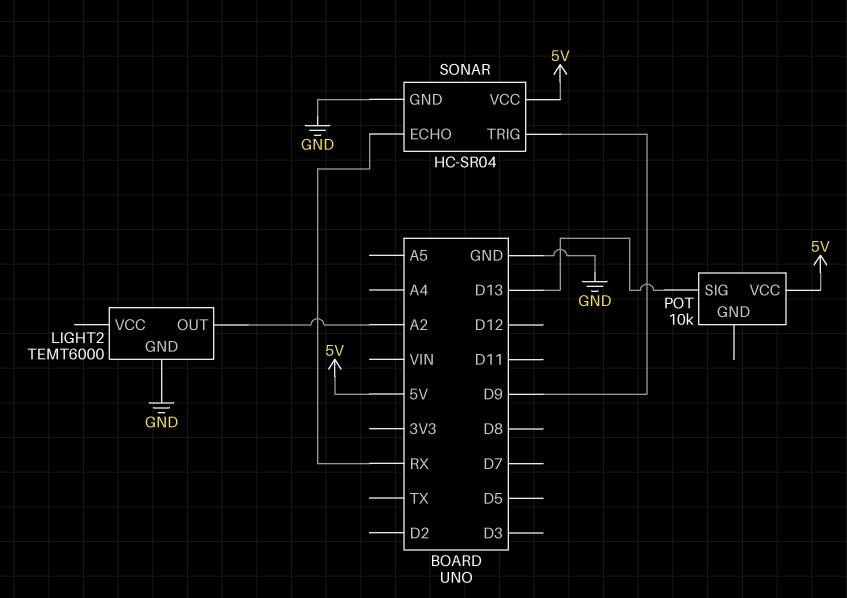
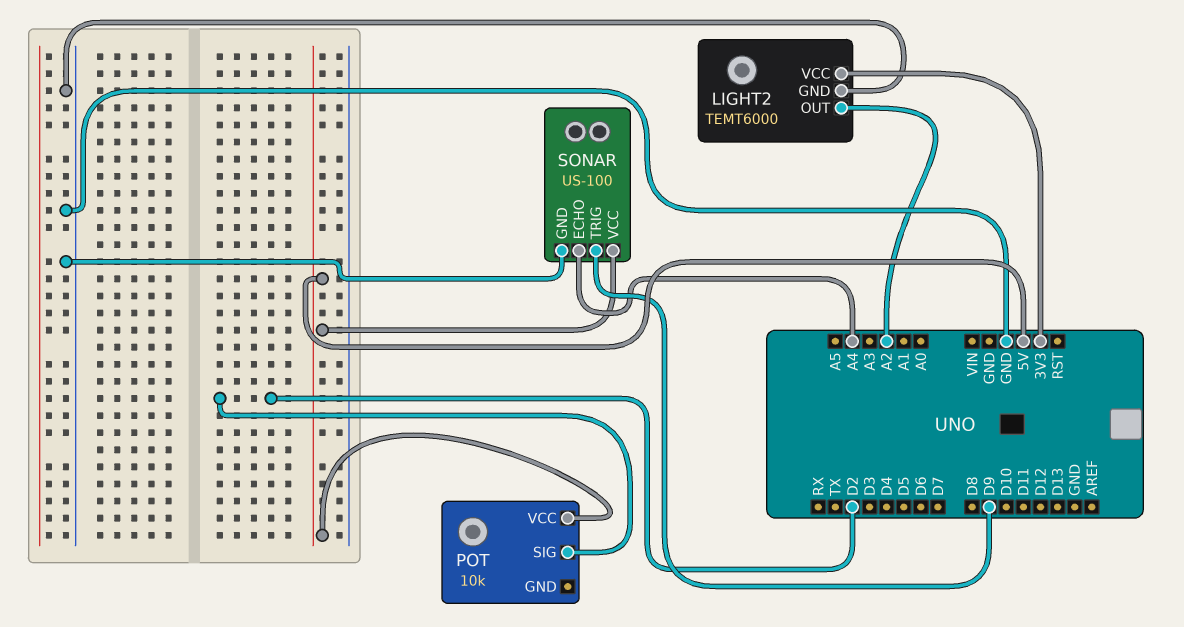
LIGHT2 pin VCC: none -> 3V3
POT pin SIG: D13 -> D2
SONAR: HC-SR04 -> US-100
SONAR pin ECHO: RX -> A4

